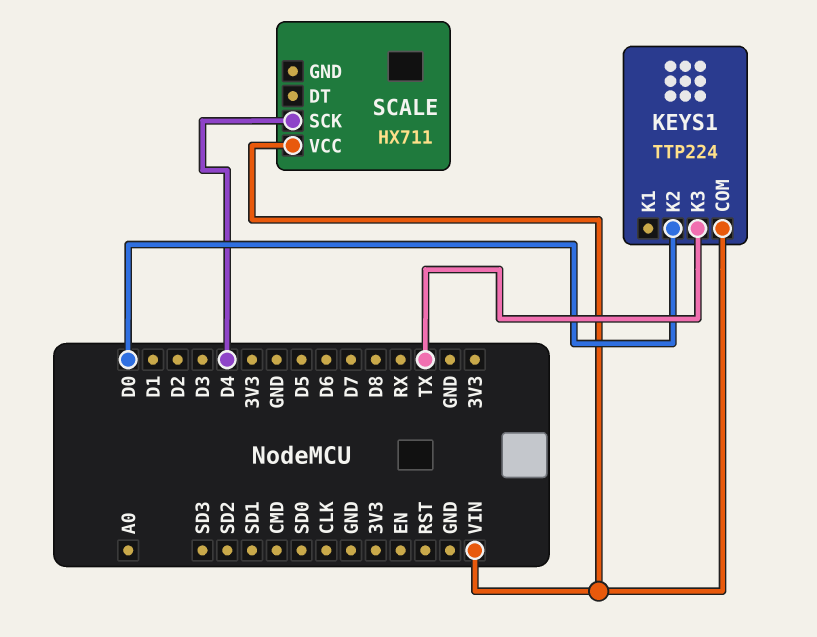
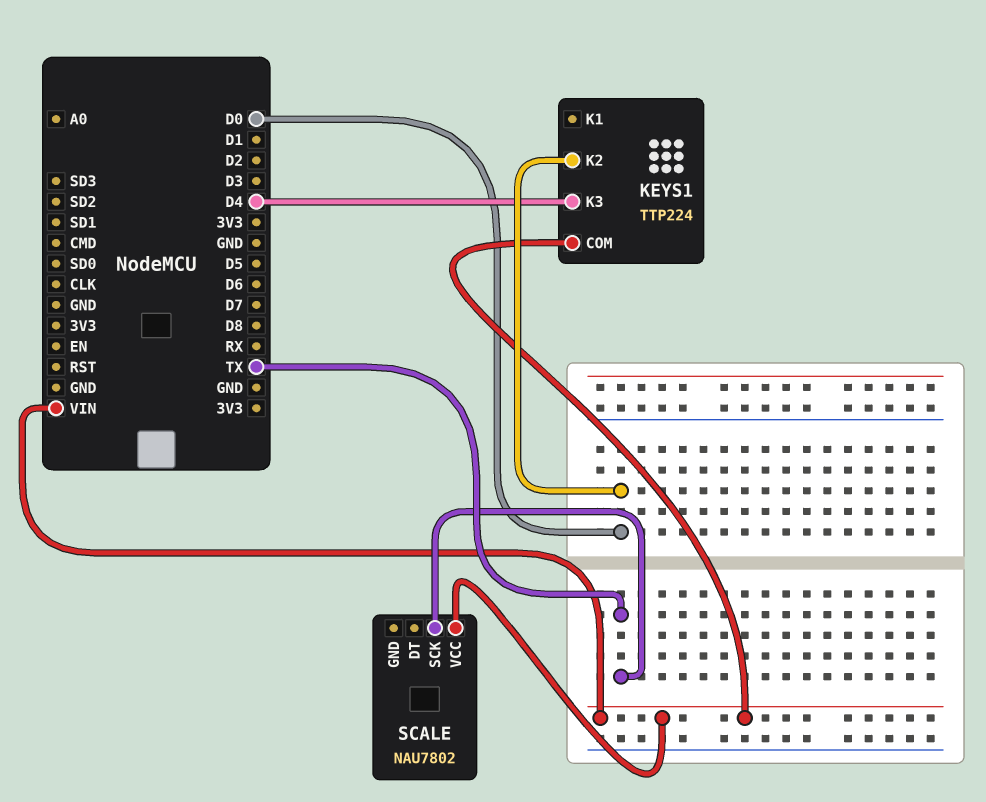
KEYS1 pin K3: TX -> D4
SCALE: HX711 -> NAU7802
SCALE pin SCK: D4 -> TX

